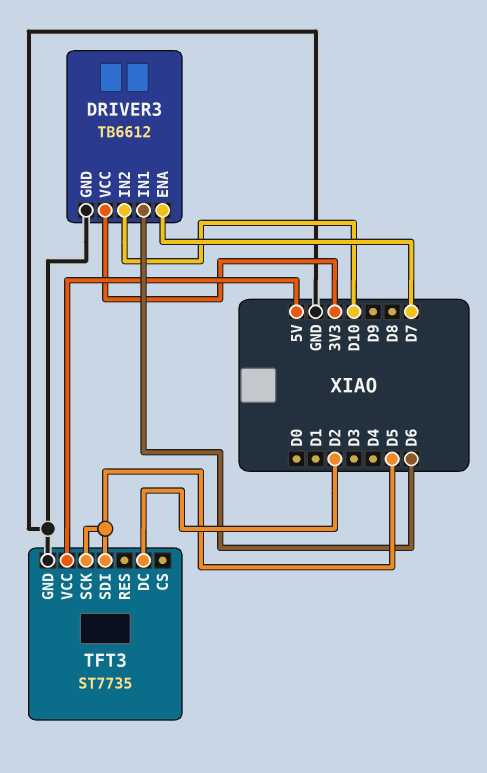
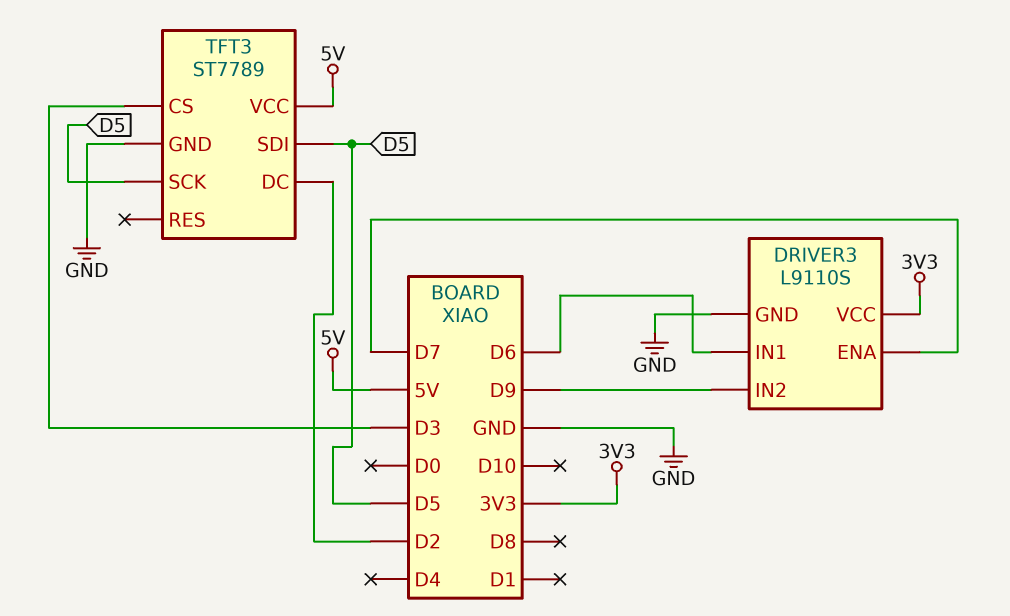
DRIVER3: TB6612 -> L9110S
DRIVER3 pin IN2: D10 -> D9
TFT3: ST7735 -> ST7789
TFT3 pin CS: none -> D3

